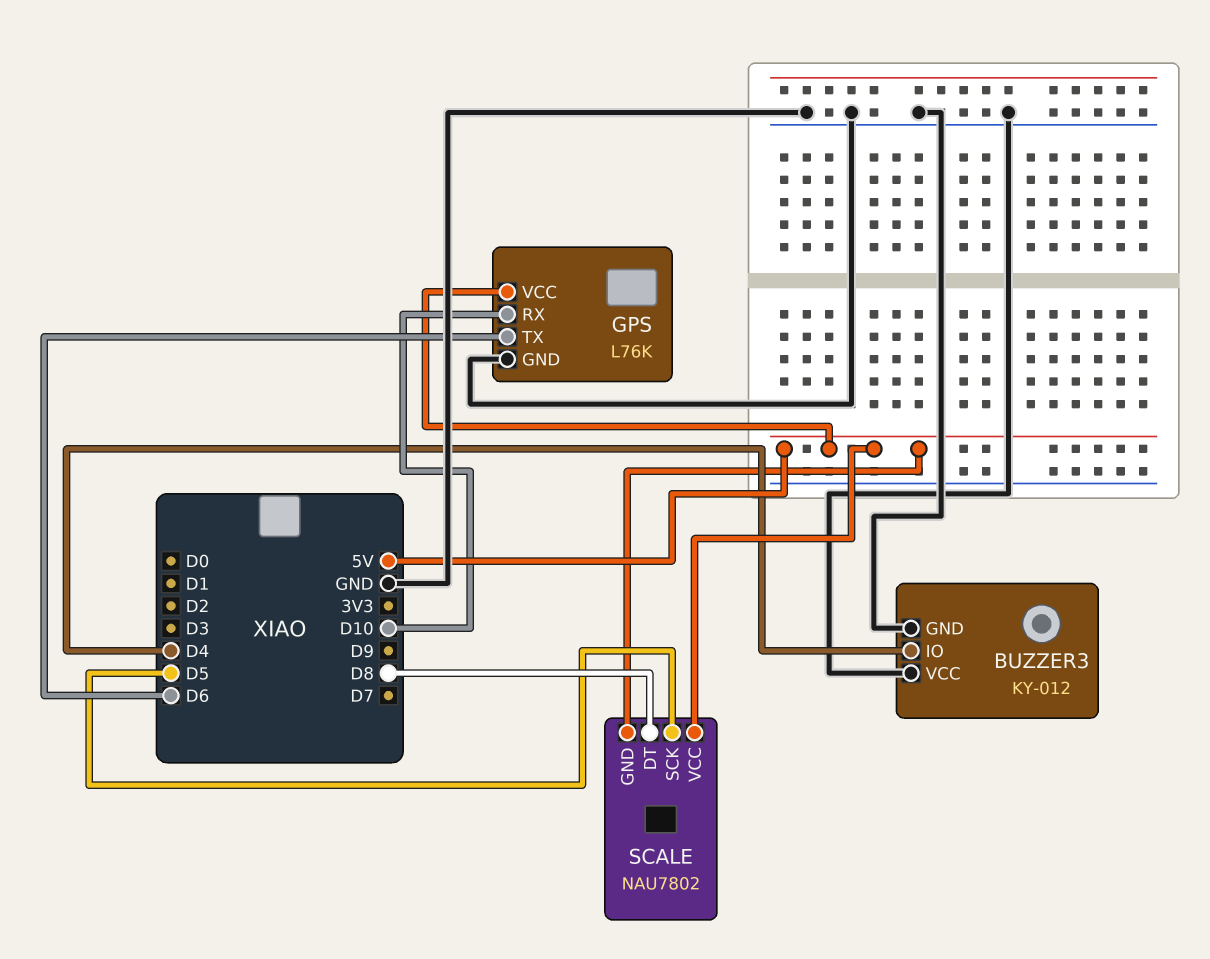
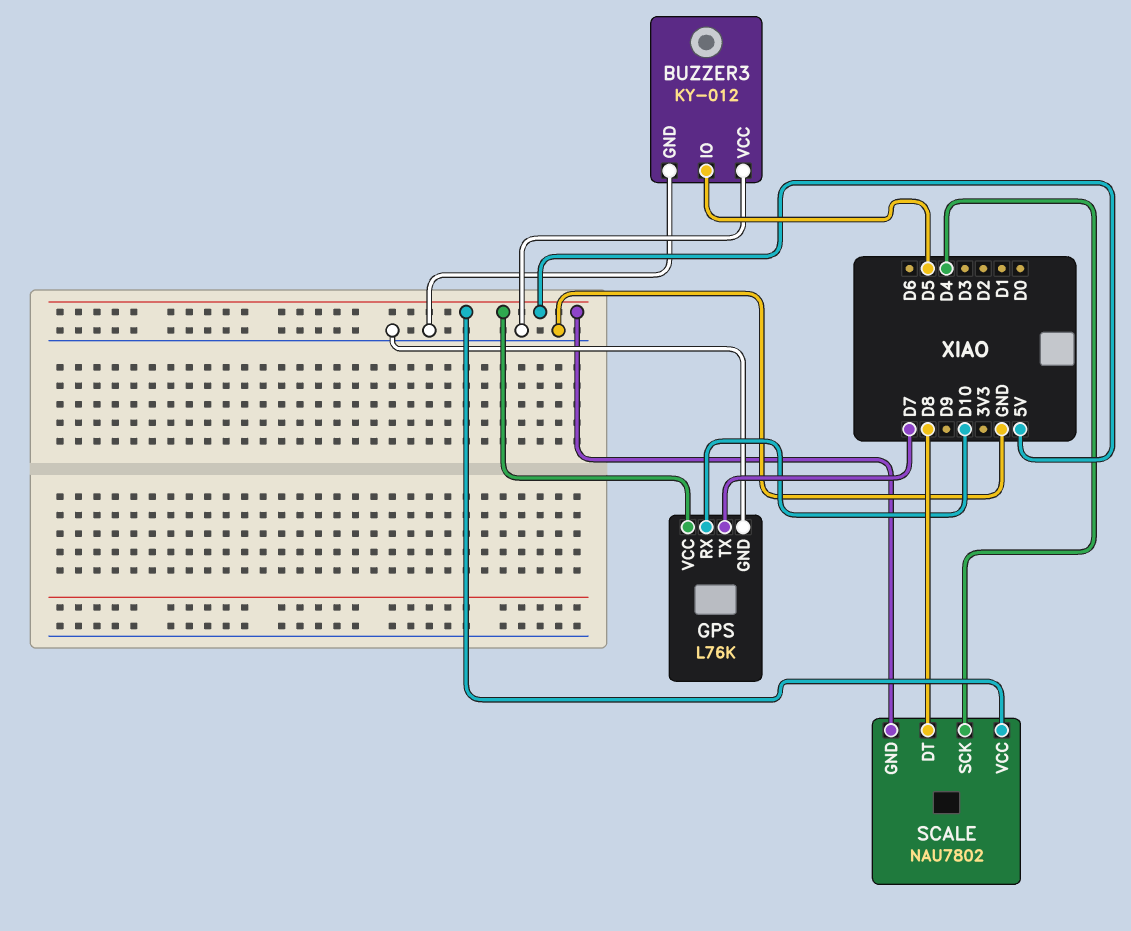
BUZZER3 pin IO: D4 -> D5
GPS pin TX: D6 -> D7
SCALE pin SCK: D5 -> D4

